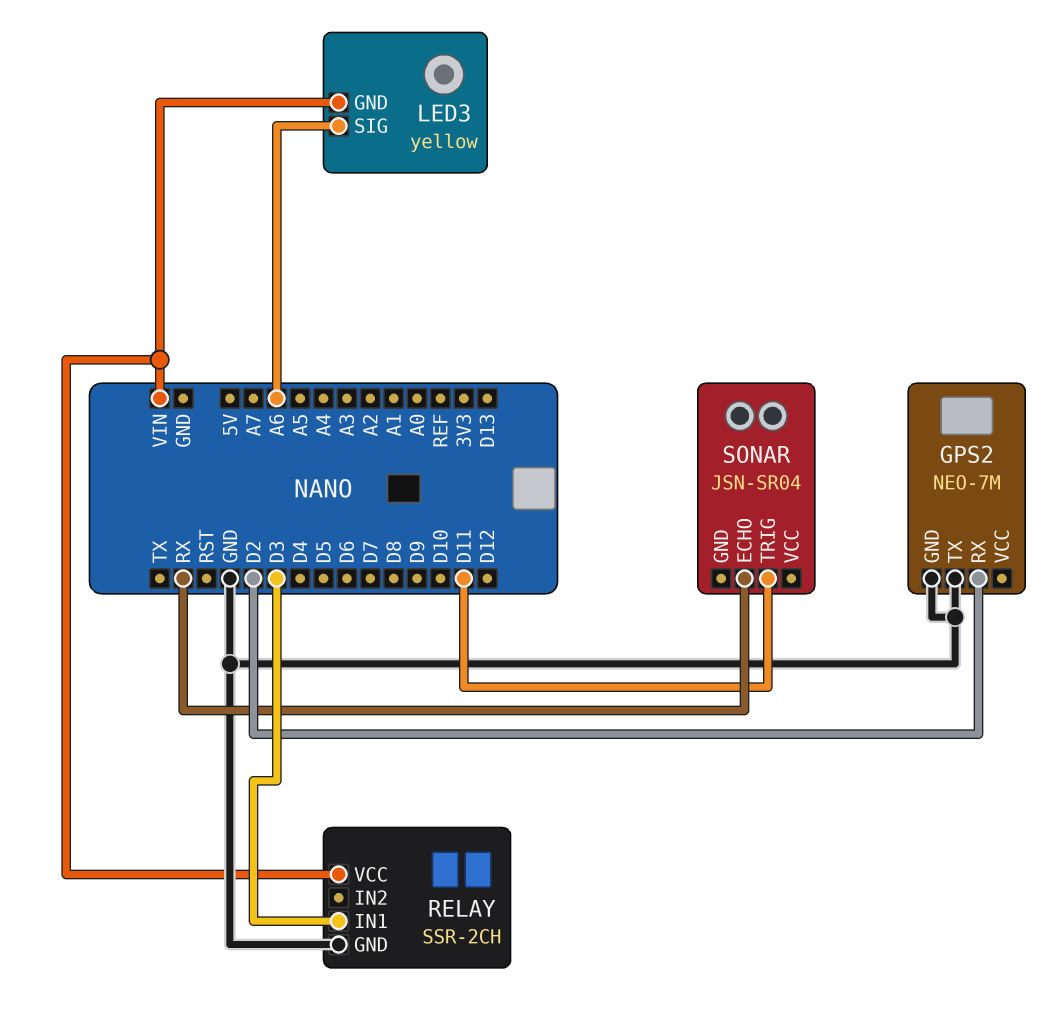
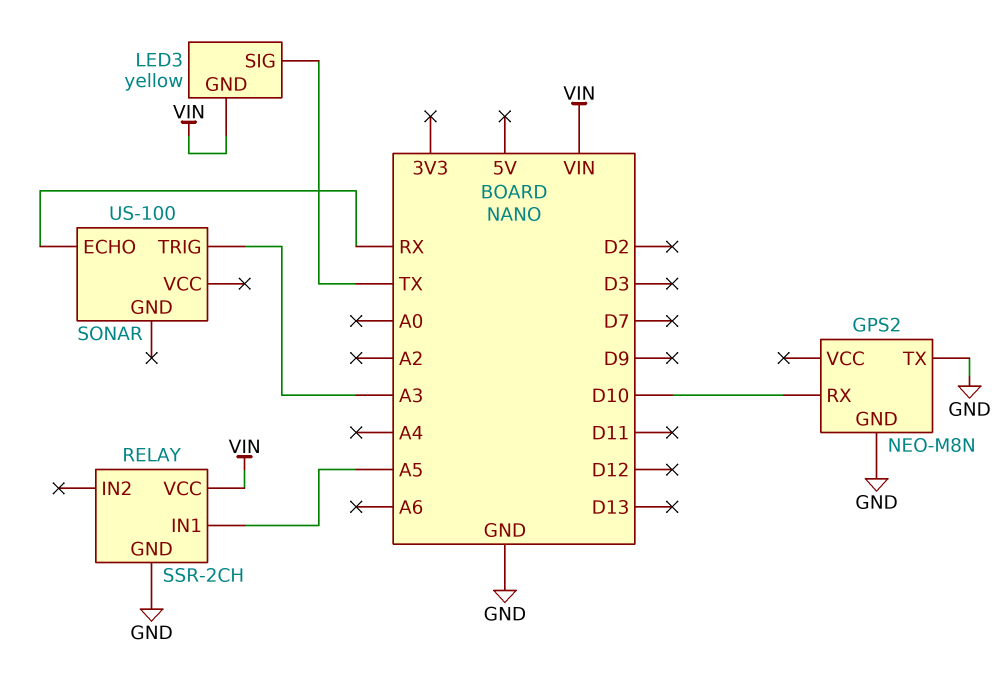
GPS2: NEO-7M -> NEO-M8N
GPS2 pin RX: D2 -> D10
LED3 pin SIG: A6 -> TX
RELAY pin IN1: D3 -> A5
SONAR: JSN-SR04 -> US-100
SONAR pin TRIG: D11 -> A3

